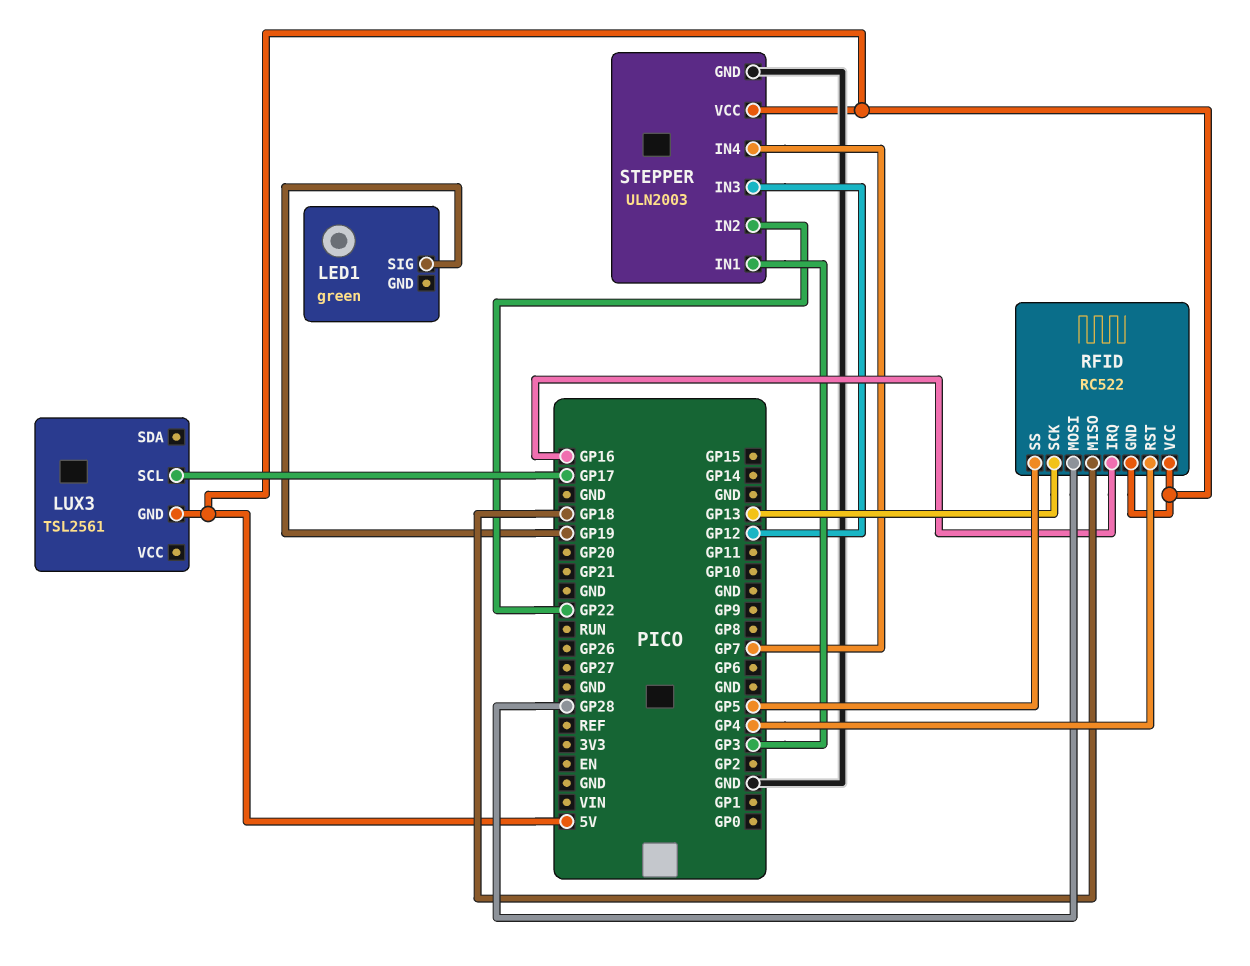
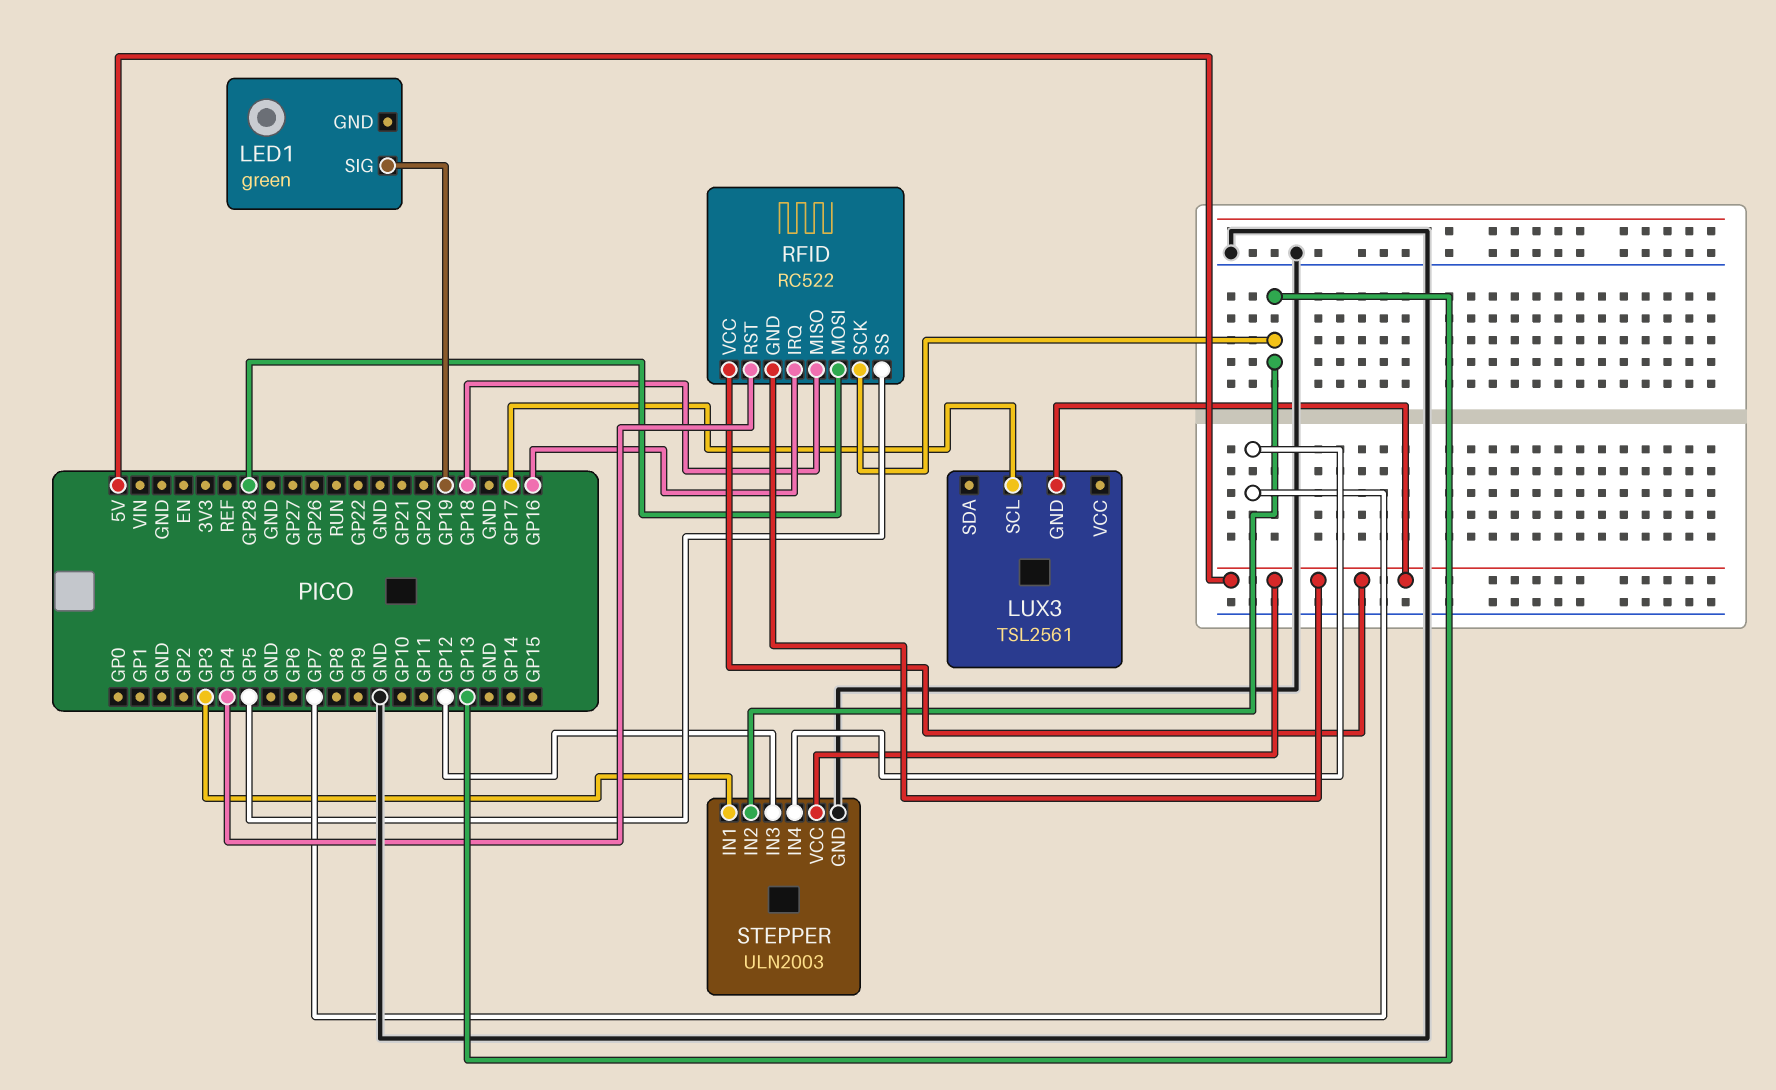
STEPPER pin IN2: GP22 -> GP13

